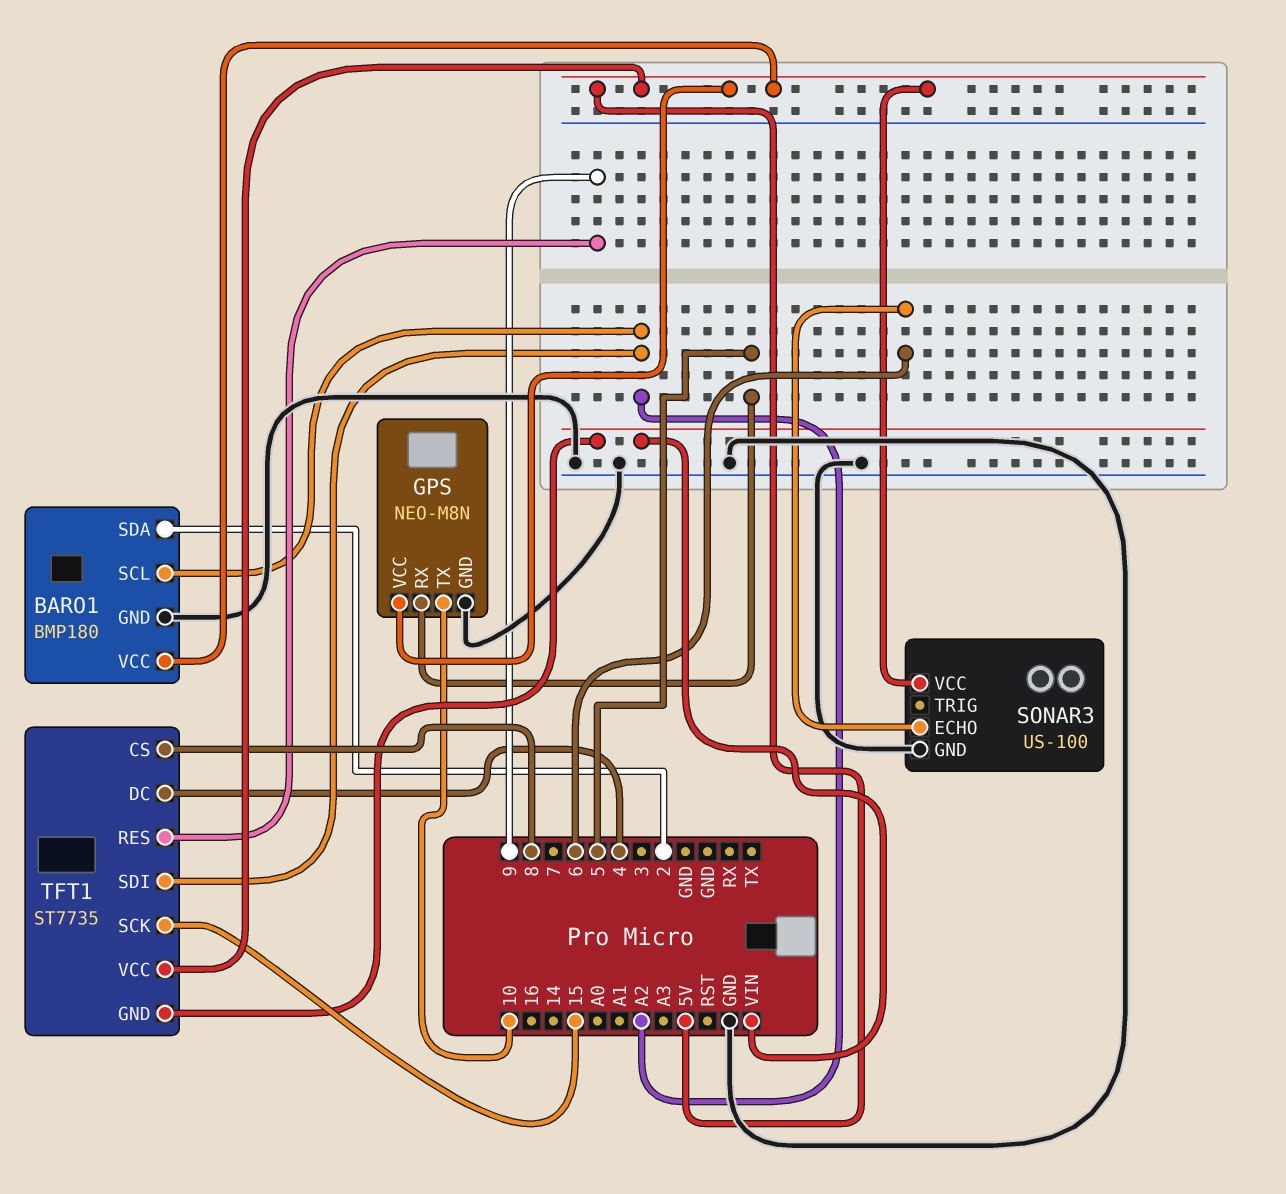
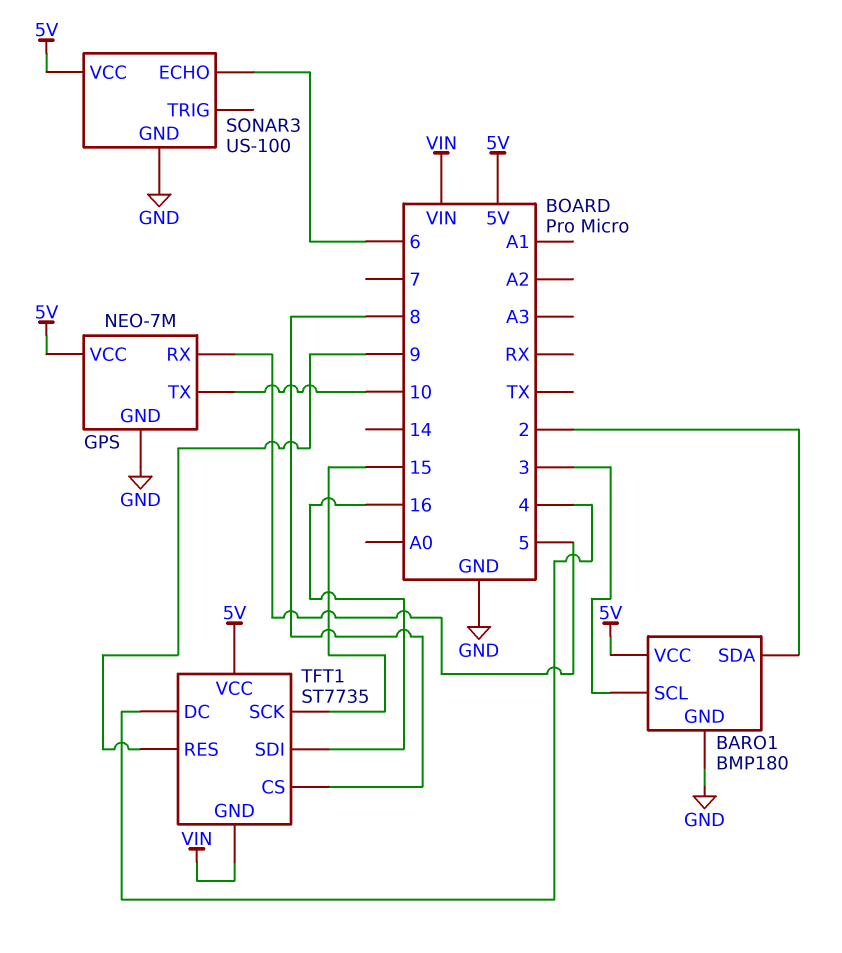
BARO1 pin SCL: A2 -> 3
GPS: NEO-M8N -> NEO-7M
TFT1 pin SDI: A2 -> 16

